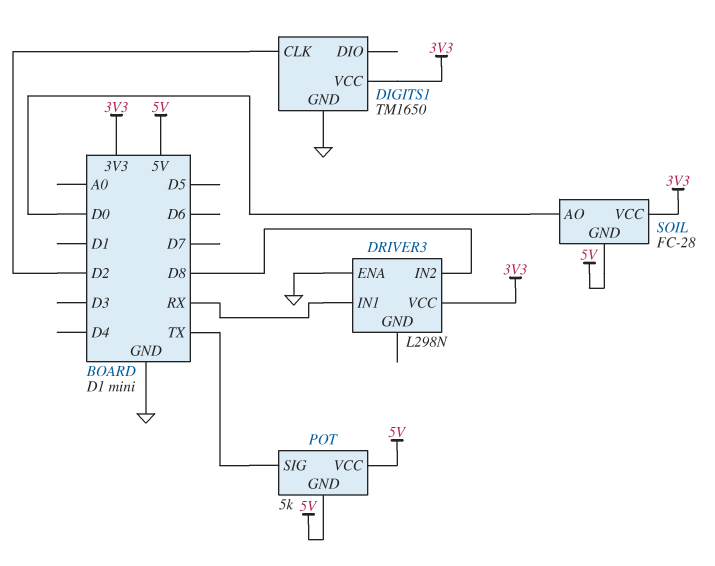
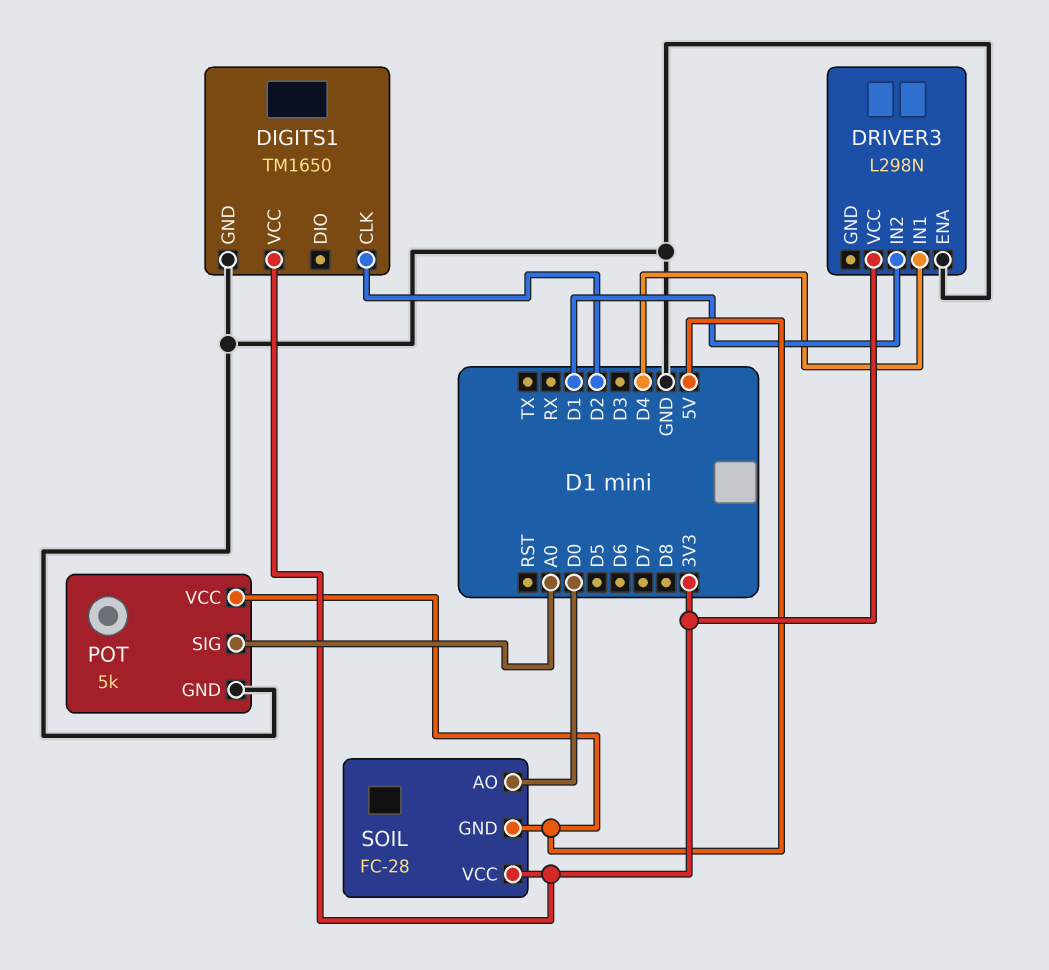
DRIVER3 pin IN1: RX -> D4
DRIVER3 pin IN2: D8 -> D1
POT pin GND: 5V -> GND
POT pin SIG: TX -> A0

